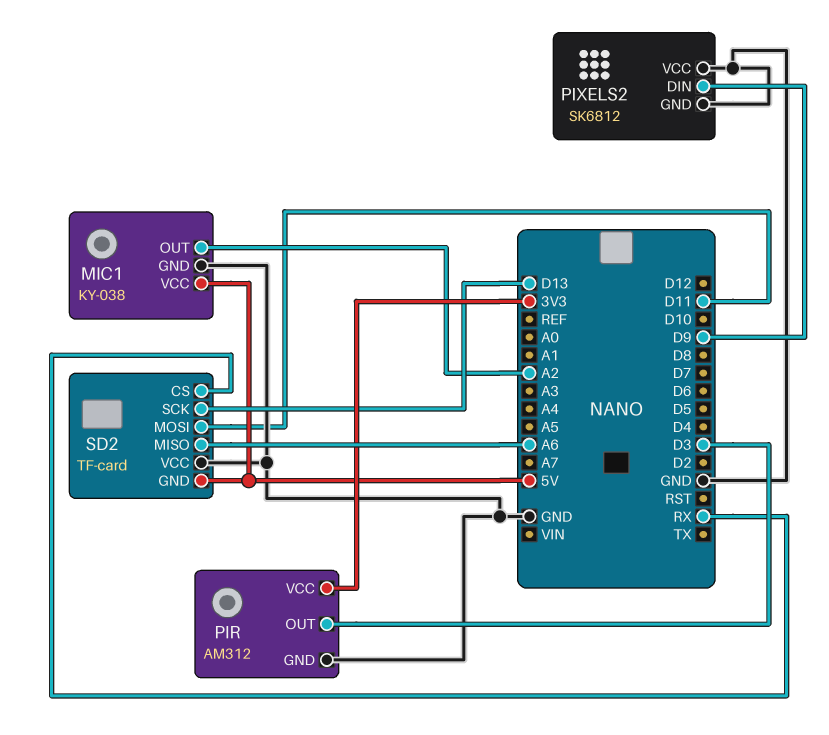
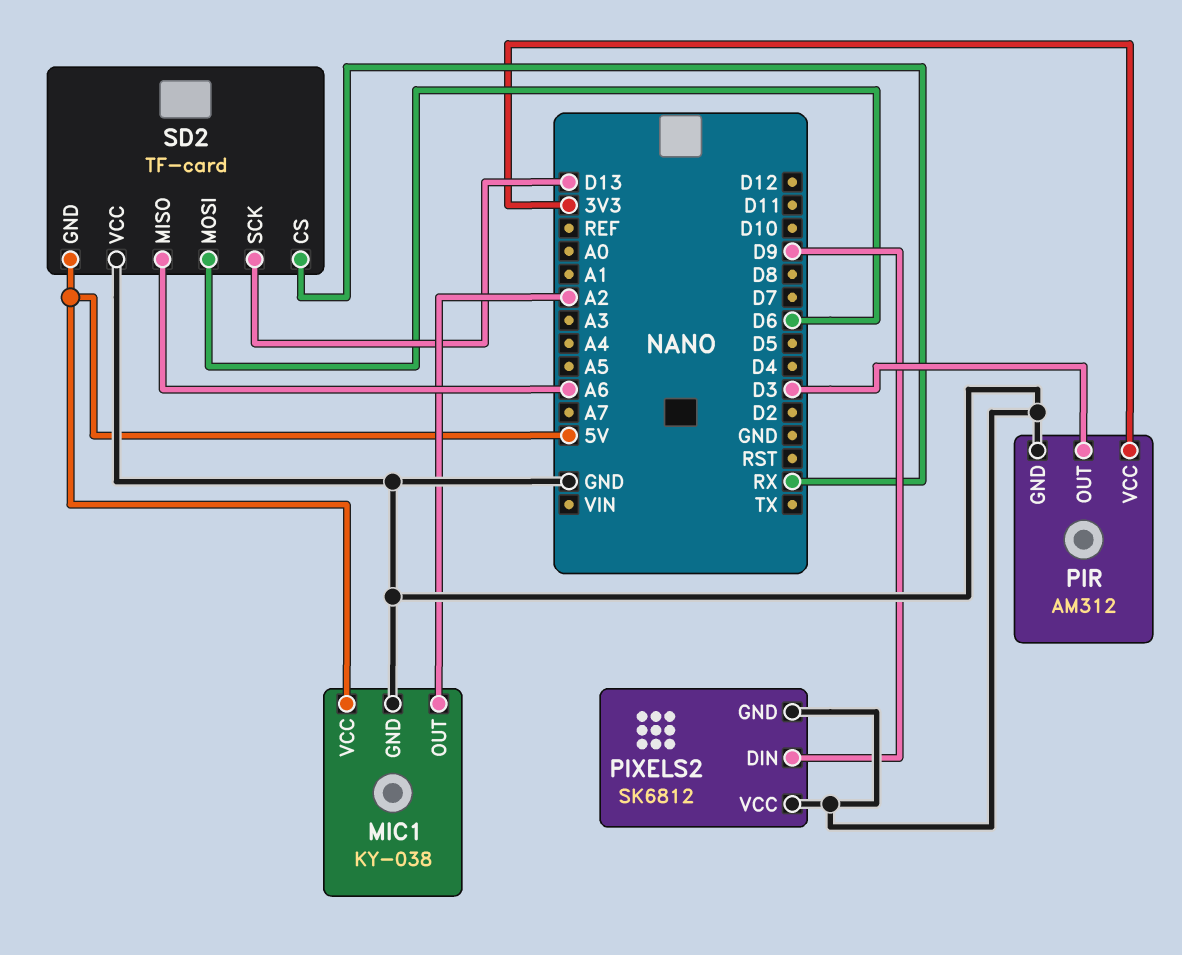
SD2 pin MOSI: D11 -> D6

